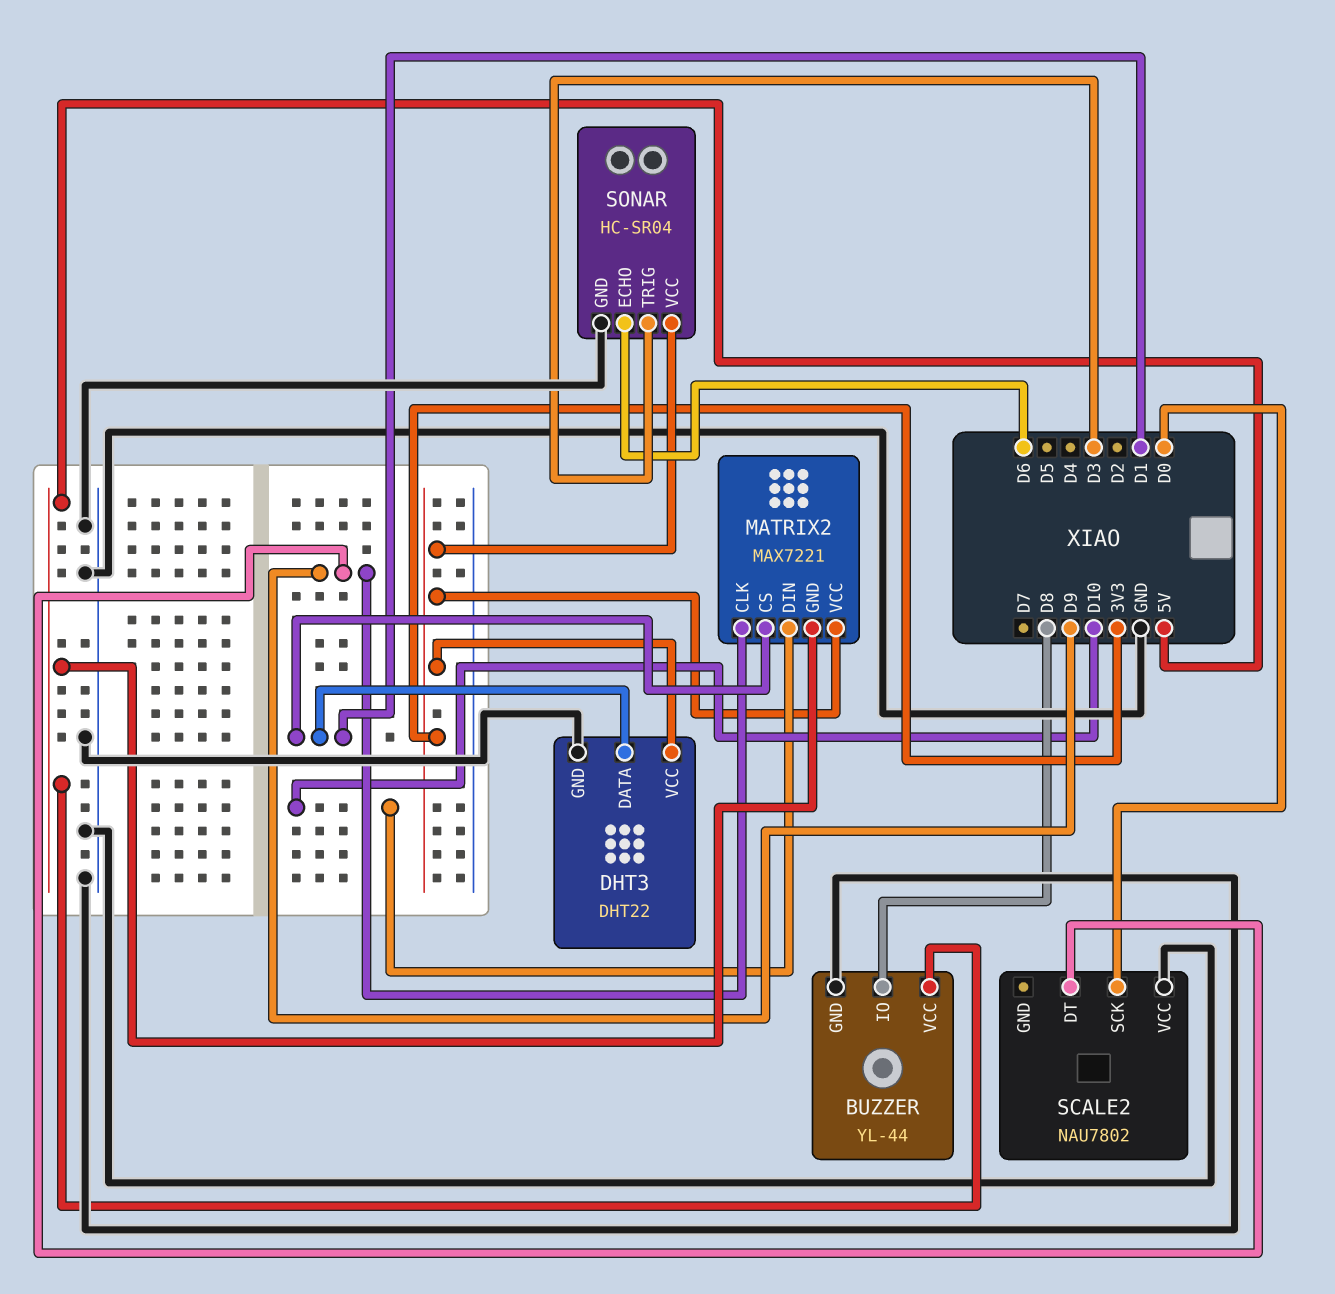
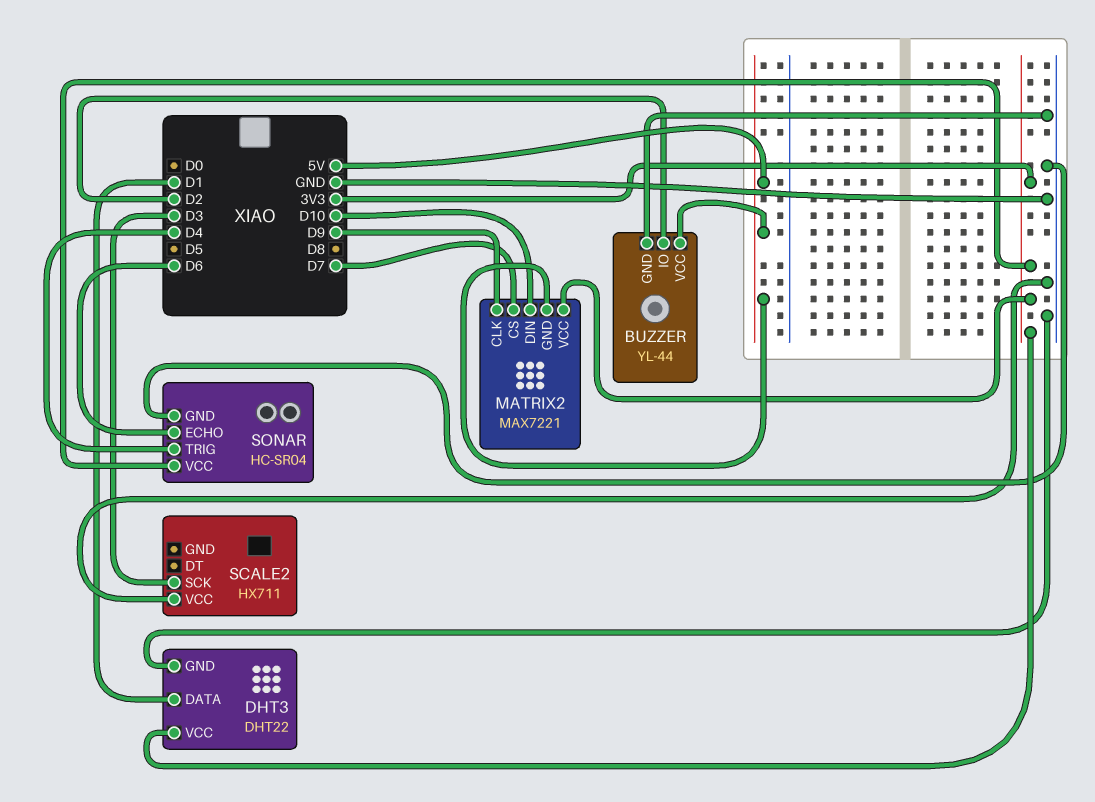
BUZZER pin IO: D8 -> D2
MATRIX2 pin CS: D1 -> D7
SCALE2: NAU7802 -> HX711
SCALE2 pin DT: D9 -> none
SCALE2 pin SCK: D0 -> D3
SONAR pin TRIG: D3 -> D4

